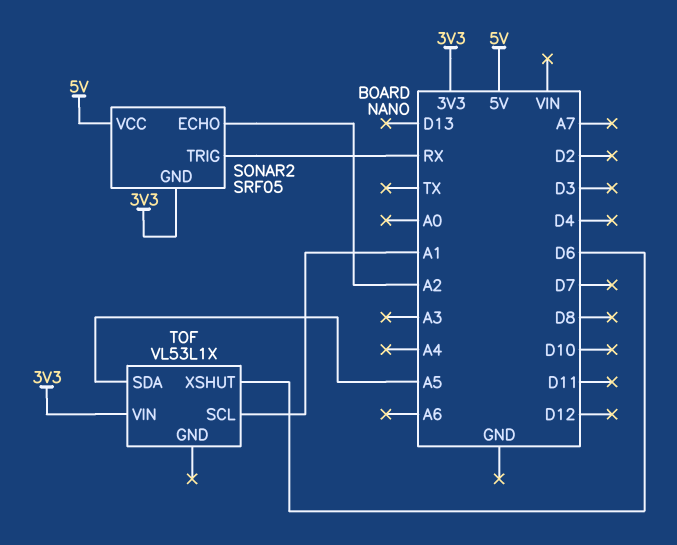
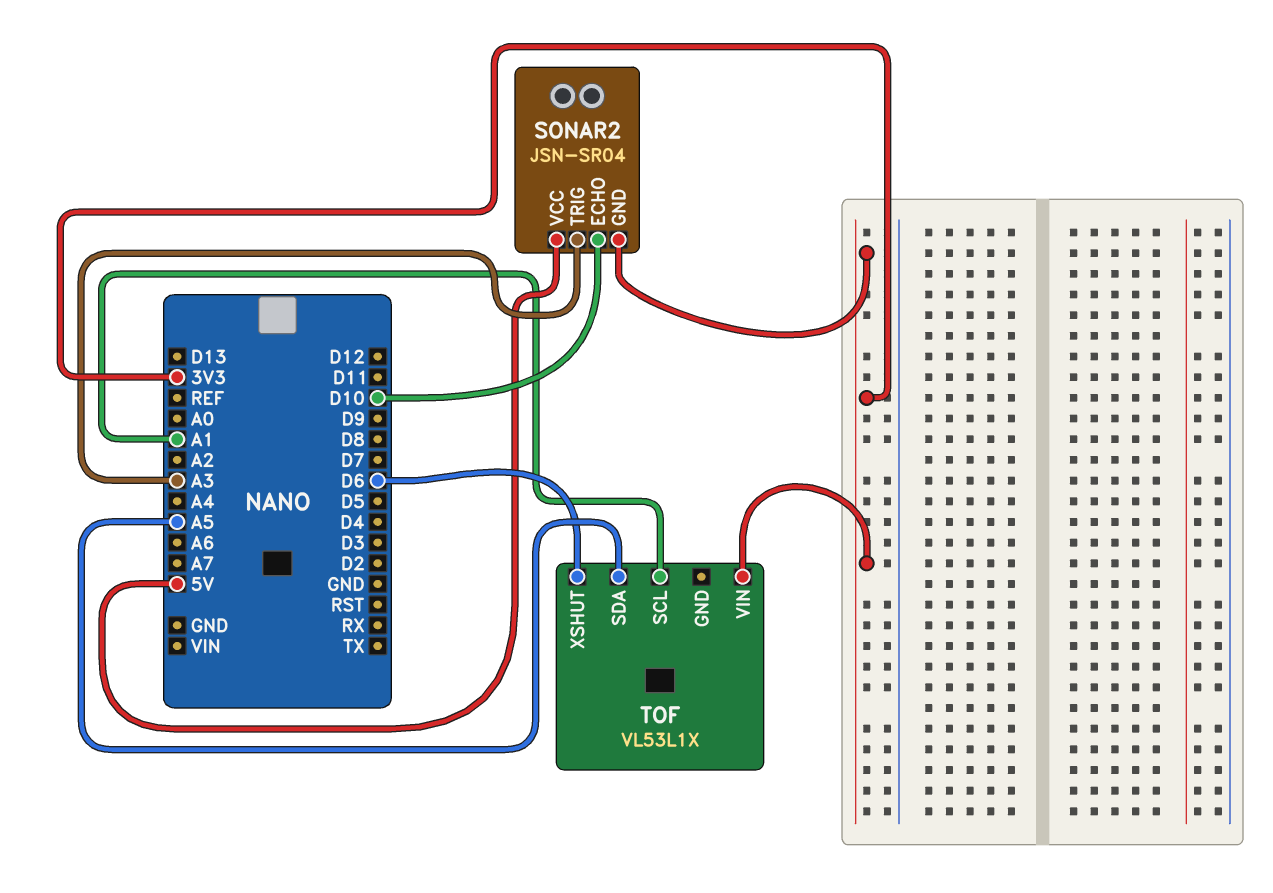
SONAR2: SRF05 -> JSN-SR04
SONAR2 pin ECHO: A2 -> D10
SONAR2 pin TRIG: RX -> A3

